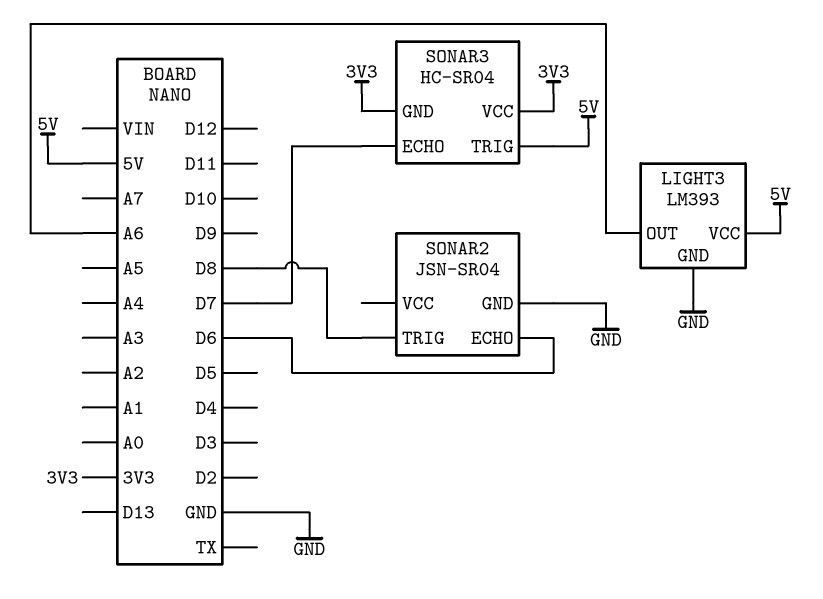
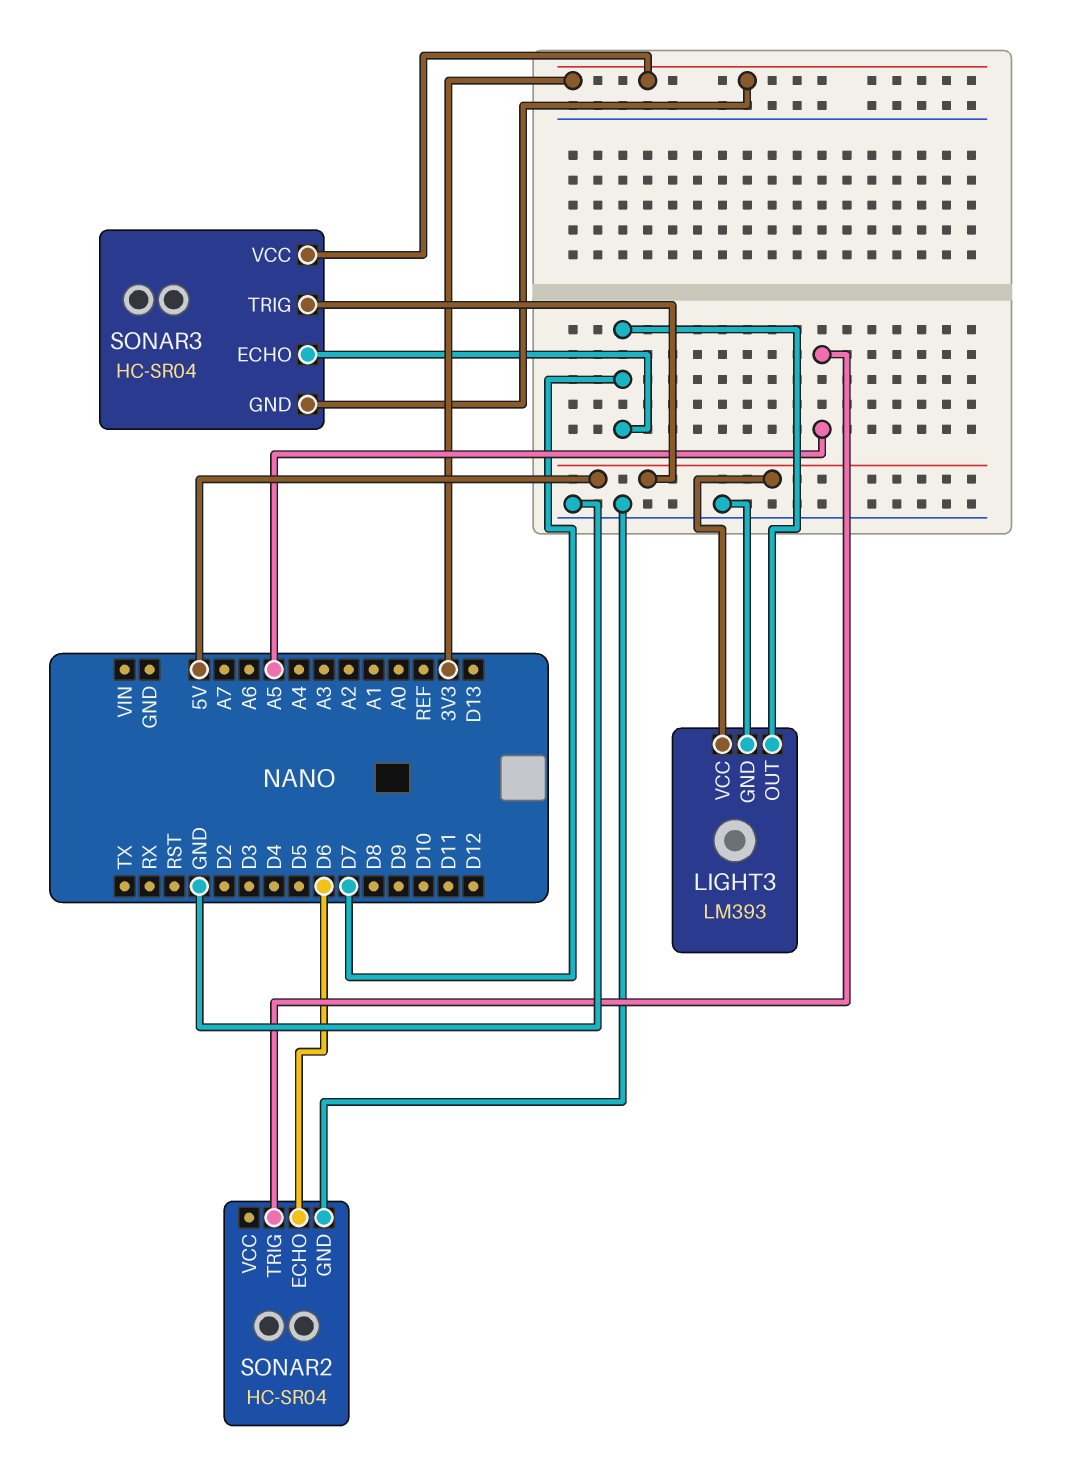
LIGHT3 pin OUT: A6 -> D7
SONAR2: JSN-SR04 -> HC-SR04
SONAR2 pin TRIG: D8 -> A5

